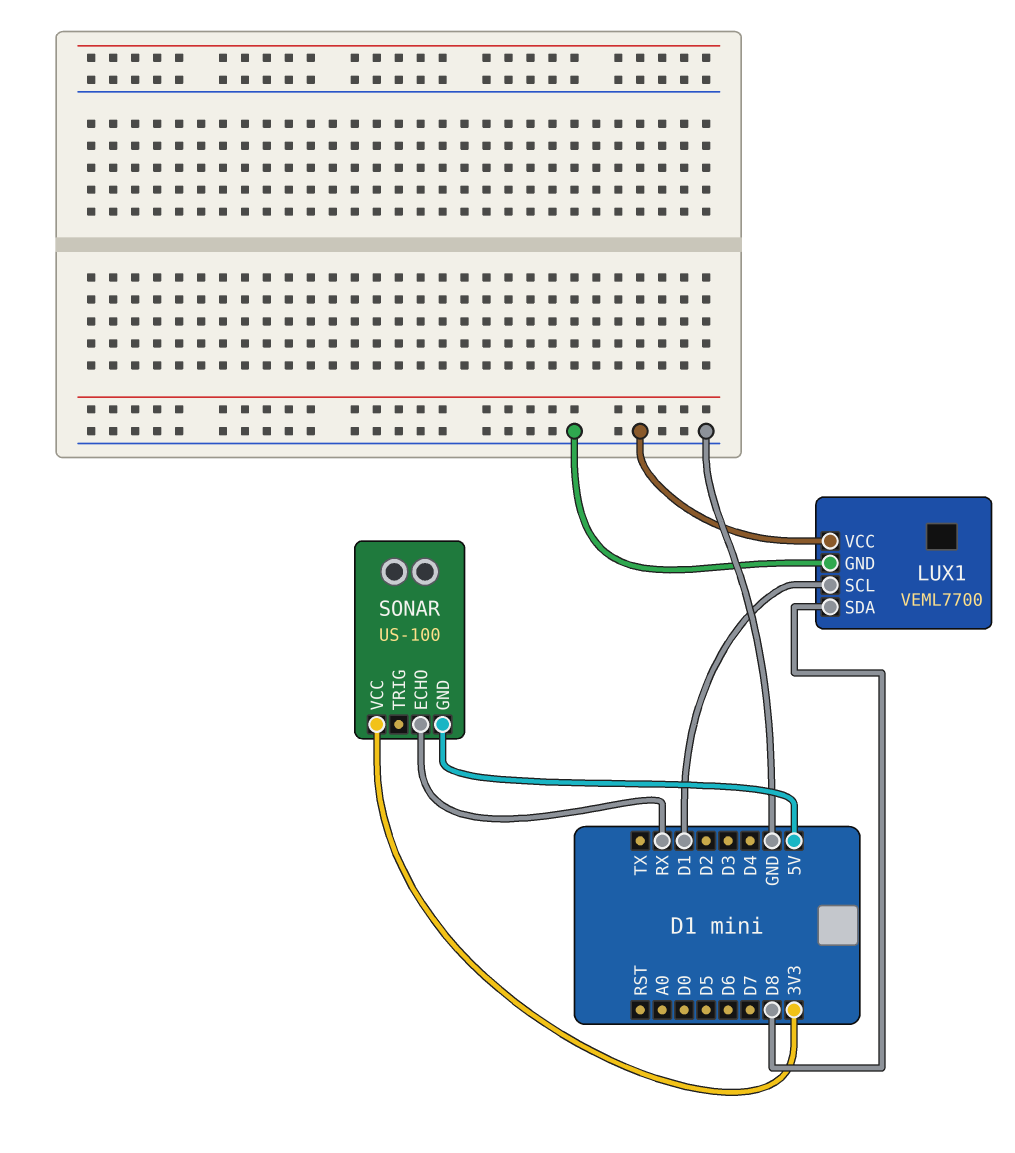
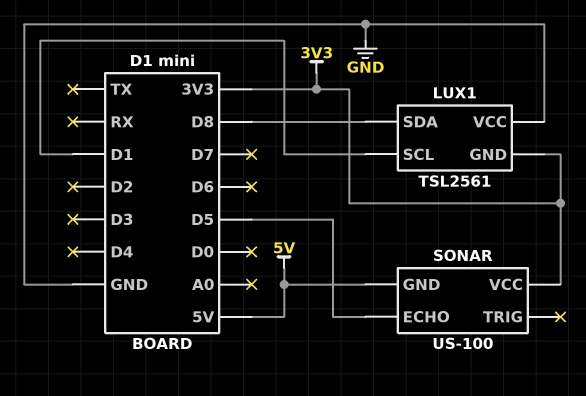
LUX1: VEML7700 -> TSL2561
LUX1 pin GND: GND -> 3V3
SONAR pin ECHO: RX -> D5

